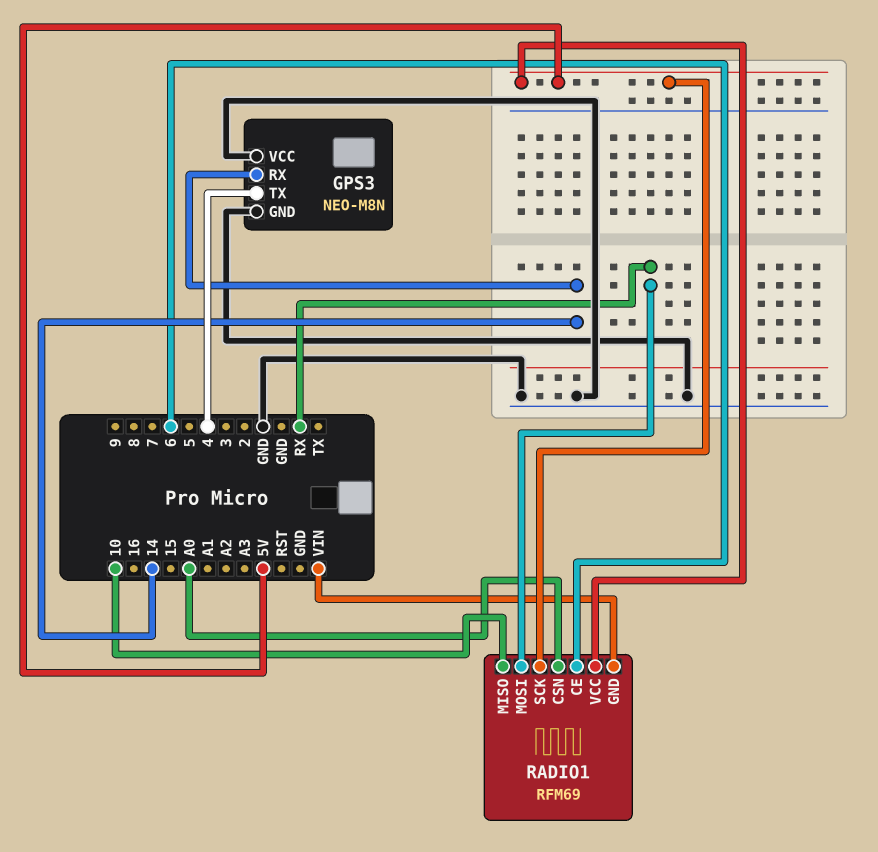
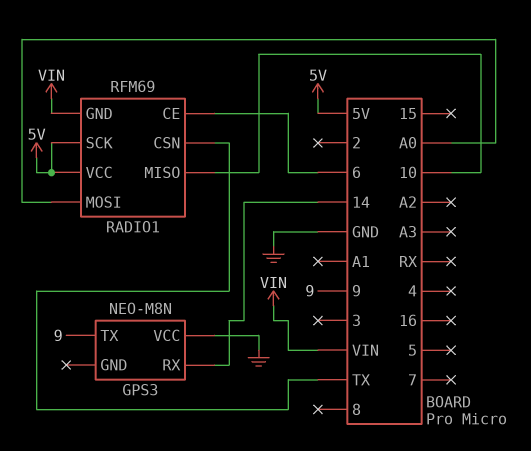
GPS3 pin GND: GND -> none
GPS3 pin TX: 4 -> 9
RADIO1 pin CSN: A0 -> TX
RADIO1 pin MOSI: RX -> A0

